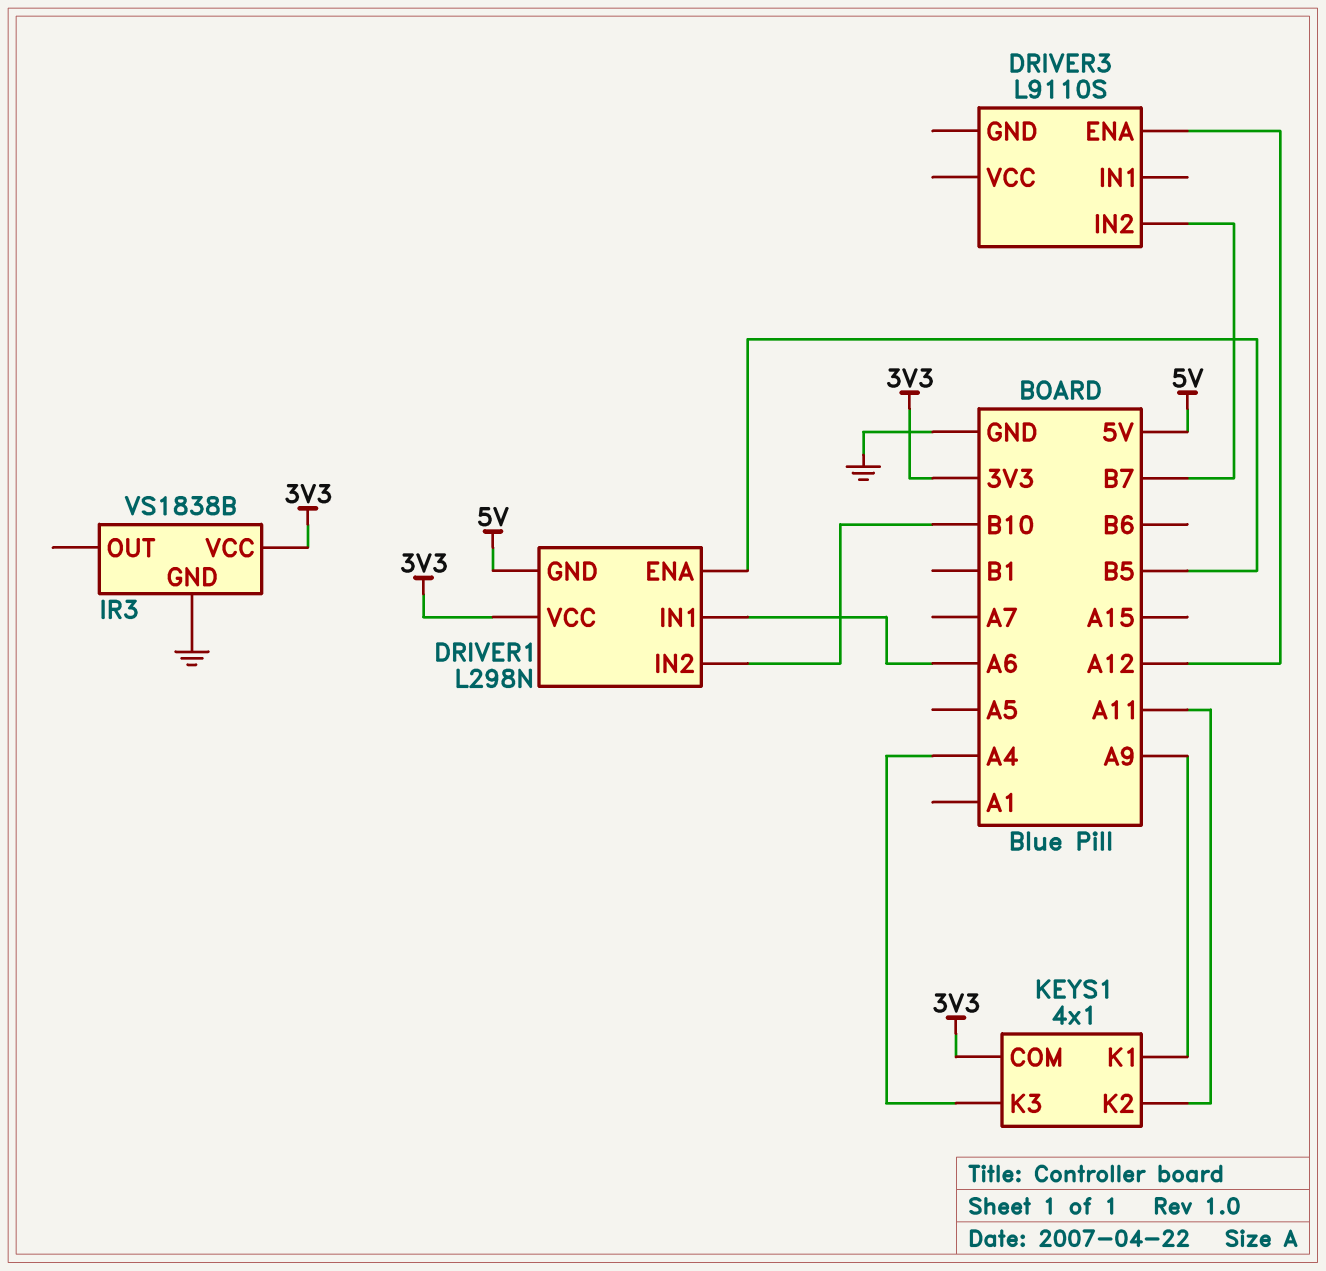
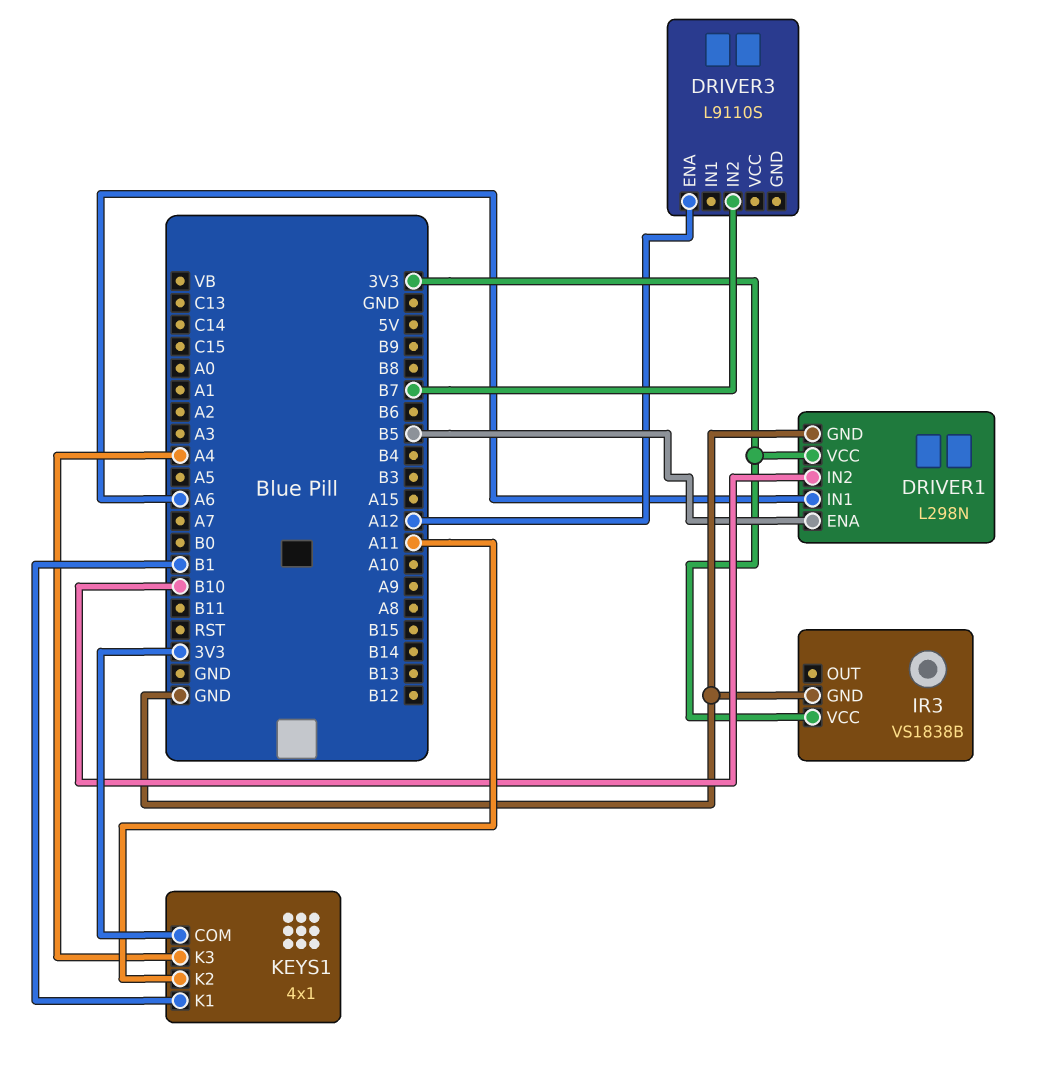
DRIVER1 pin GND: 5V -> GND
KEYS1 pin K1: A9 -> B1

